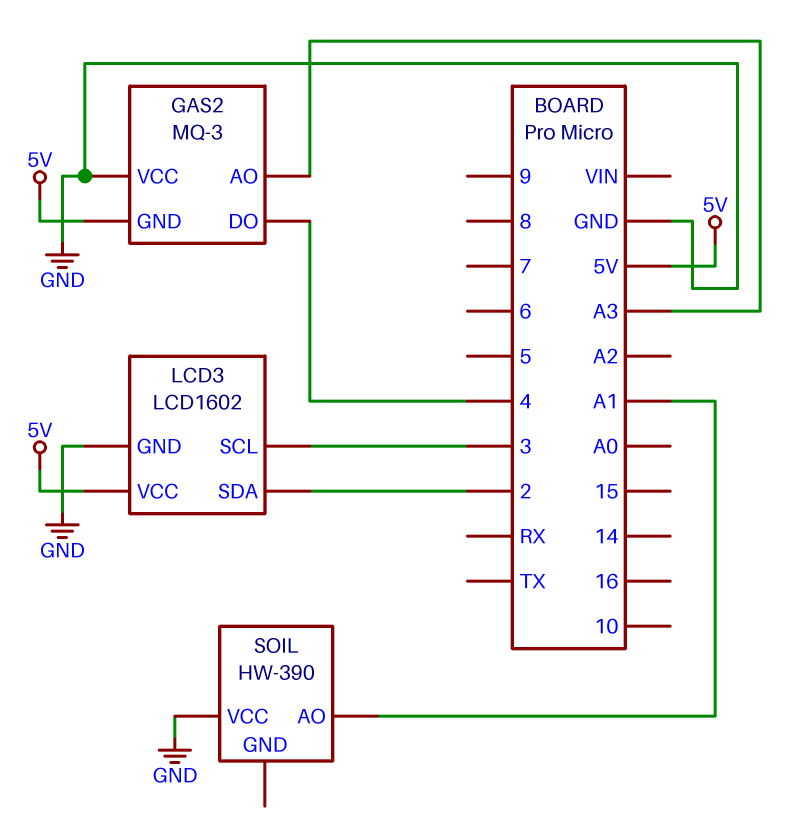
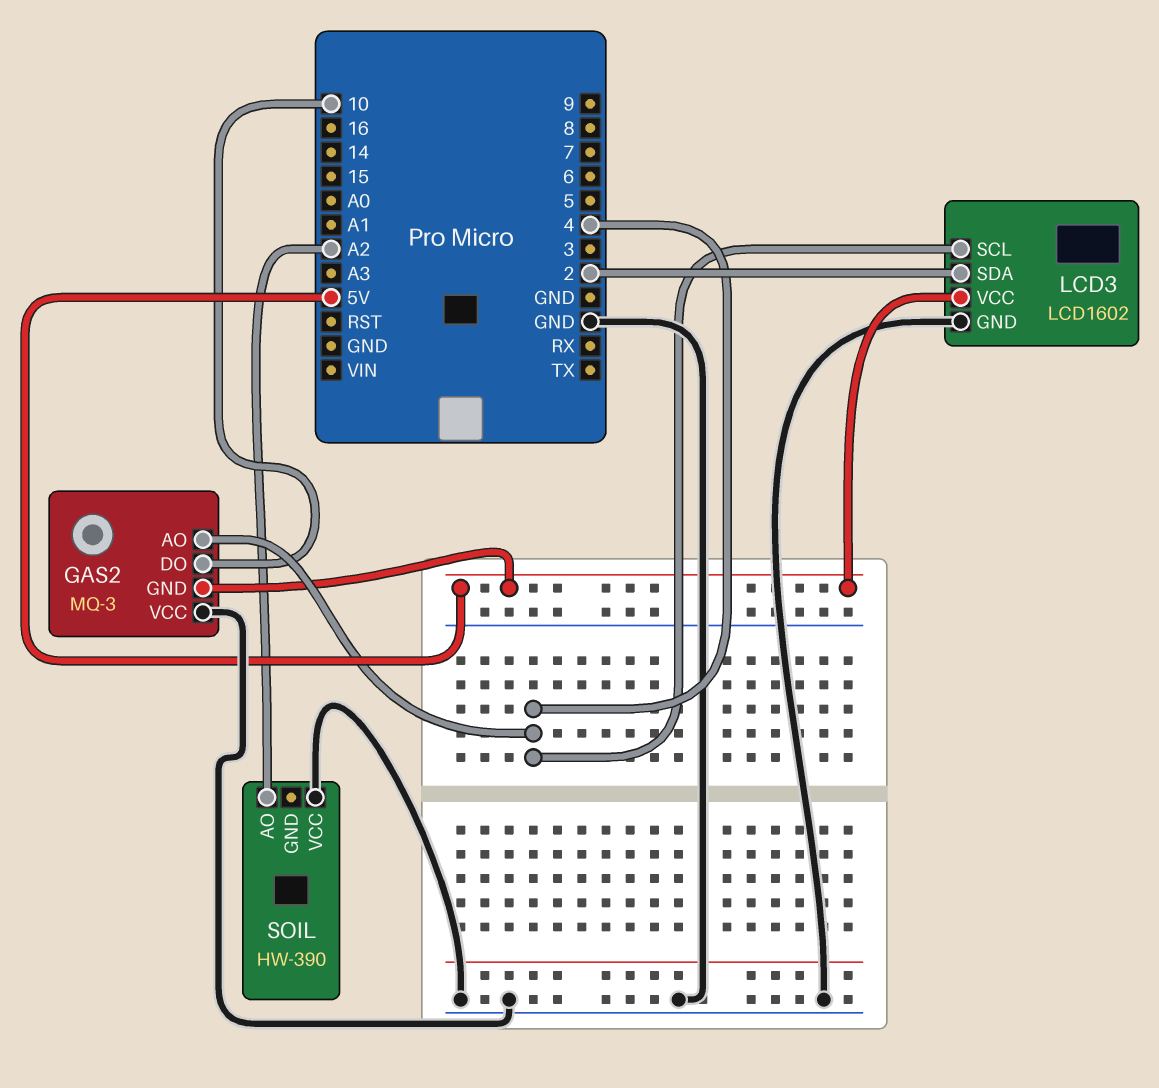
GAS2 pin AO: A3 -> 4
GAS2 pin DO: 4 -> 10
LCD3 pin SCL: 3 -> 4
SOIL pin AO: A1 -> A2

